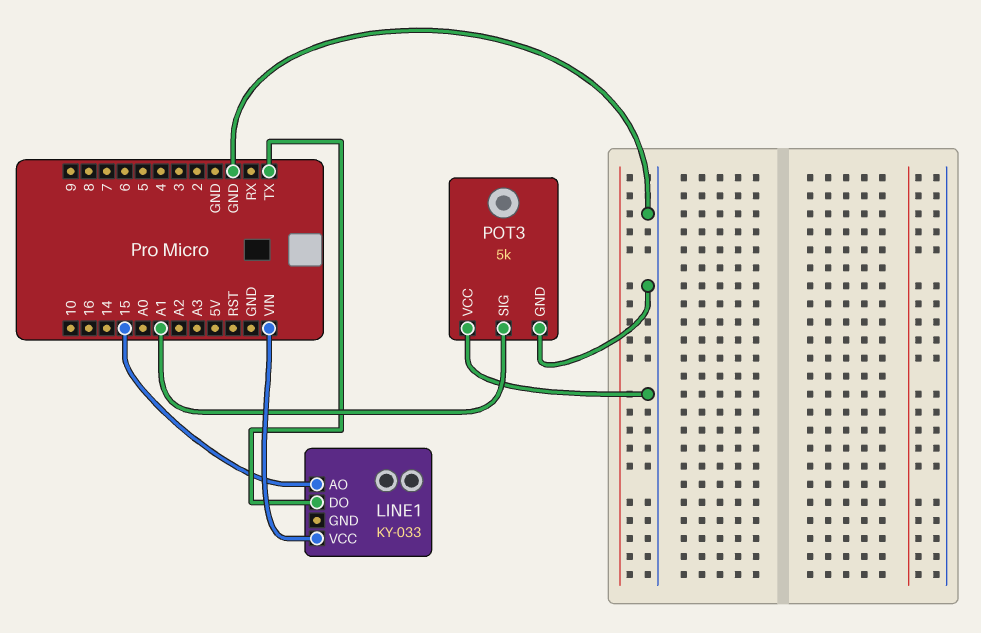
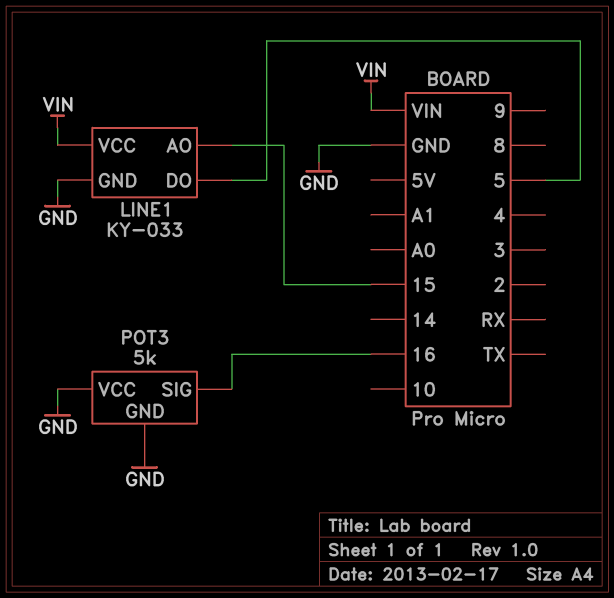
LINE1 pin DO: TX -> 5
LINE1 pin GND: none -> GND
POT3 pin SIG: A1 -> 16

